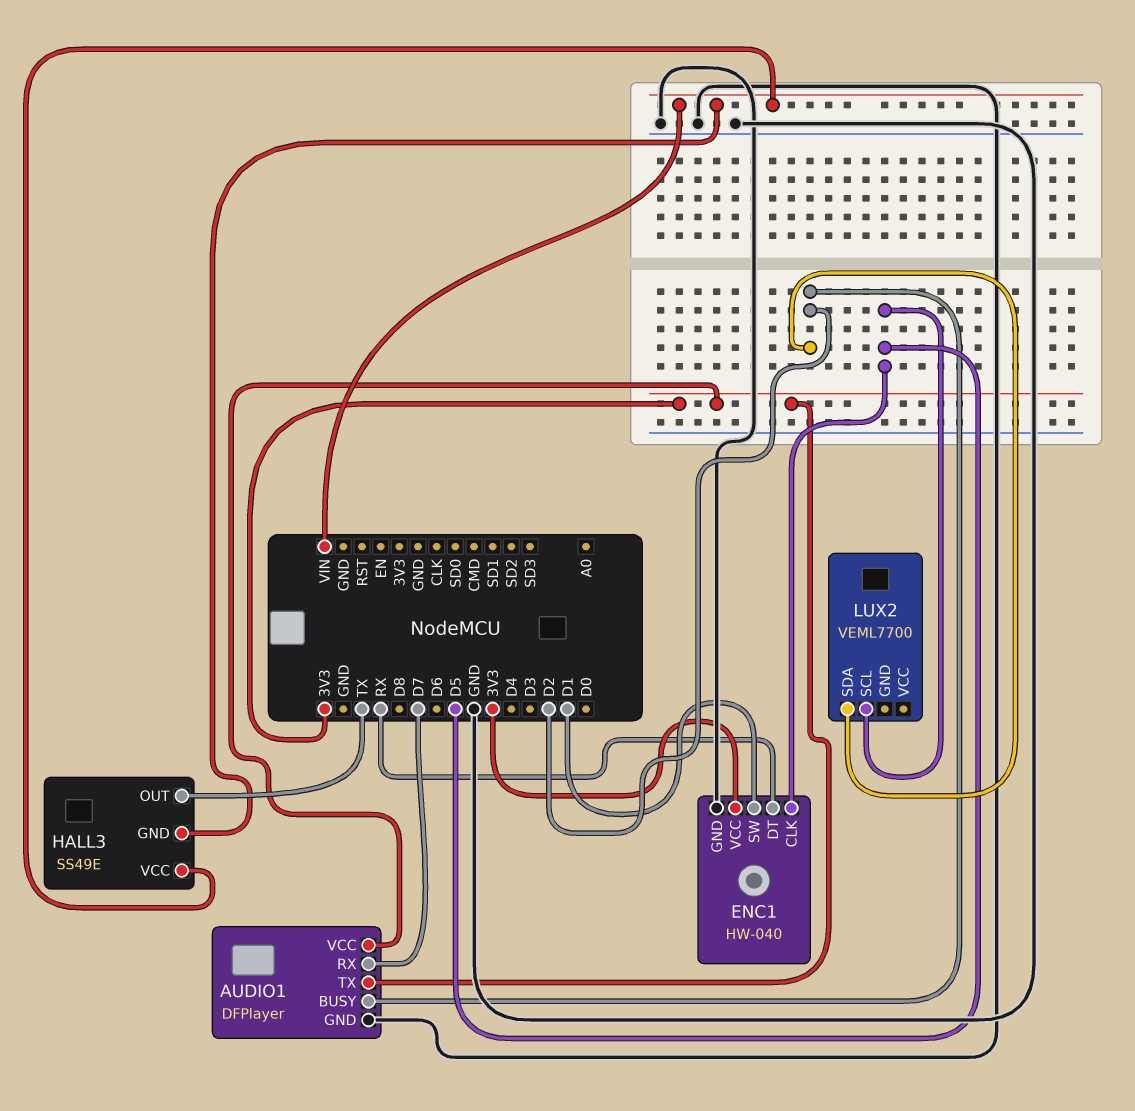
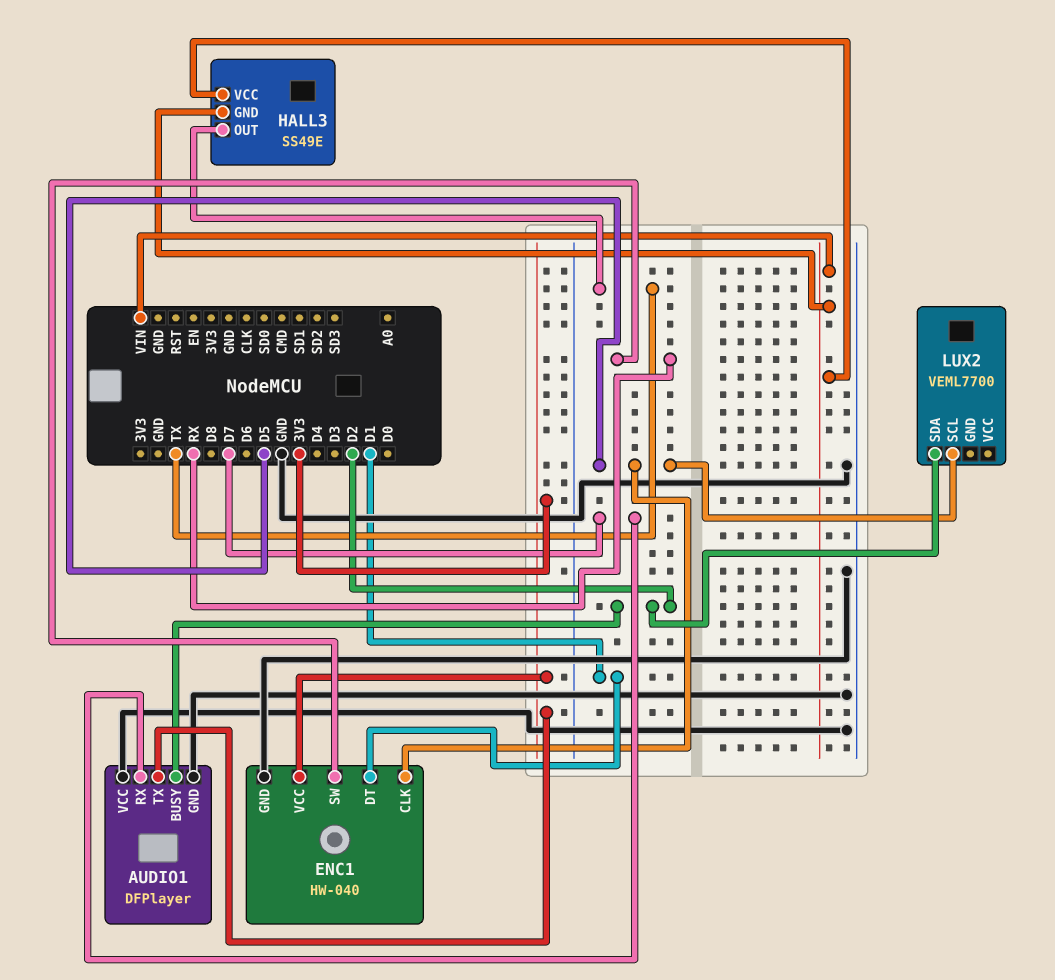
AUDIO1 pin VCC: 3V3 -> GND
ENC1 pin DT: RX -> D1
ENC1 pin SW: D1 -> RX

